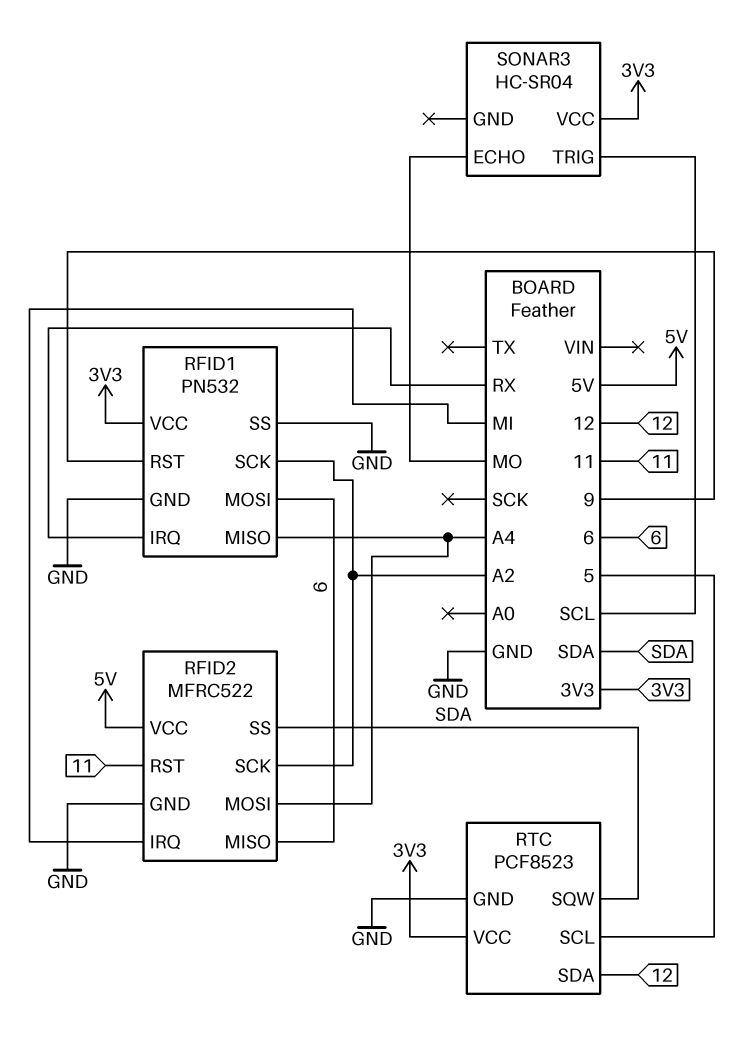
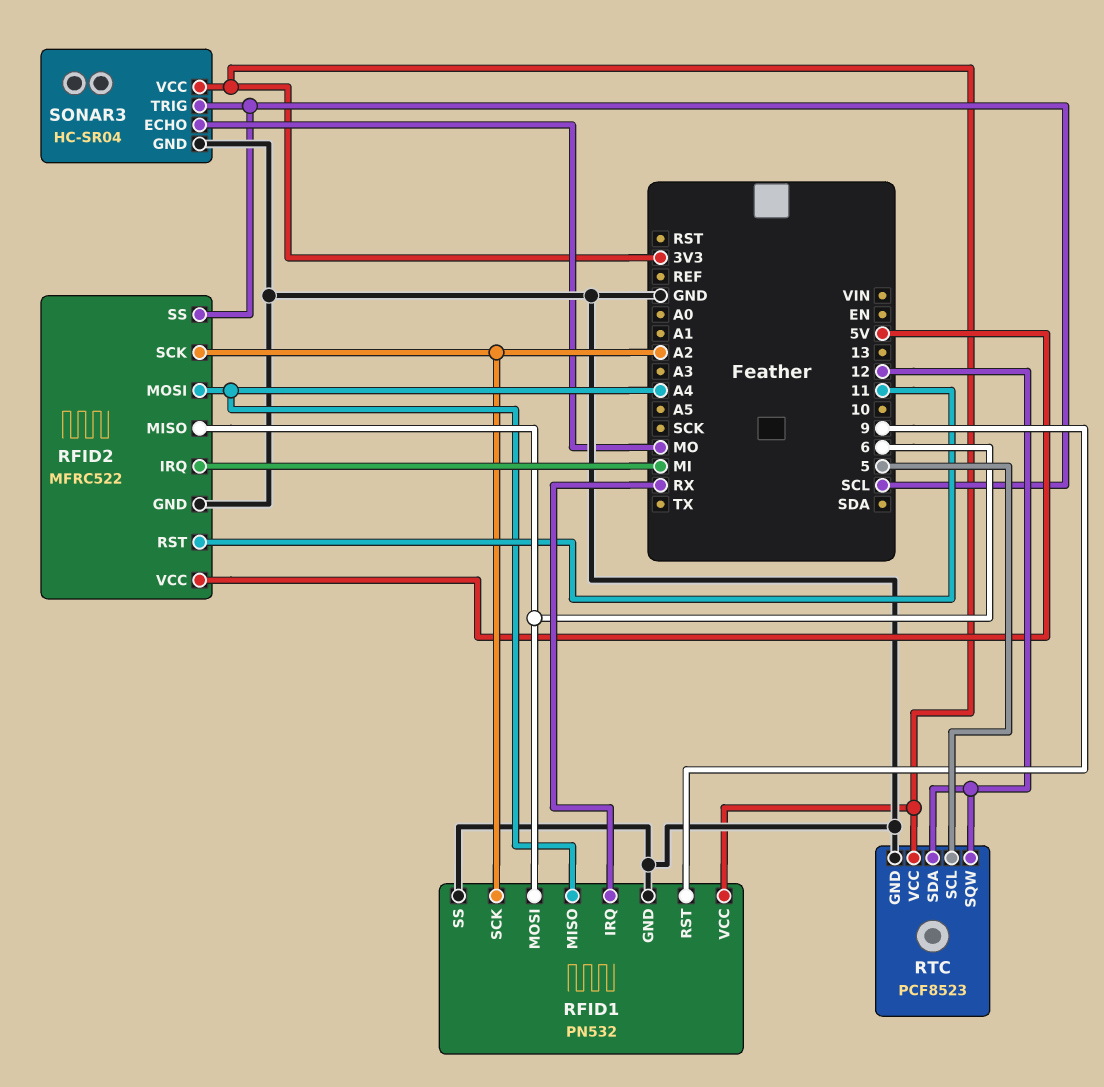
RFID2 pin SS: SDA -> SCL
RTC pin SQW: SDA -> 12
SONAR3 pin GND: none -> GND

